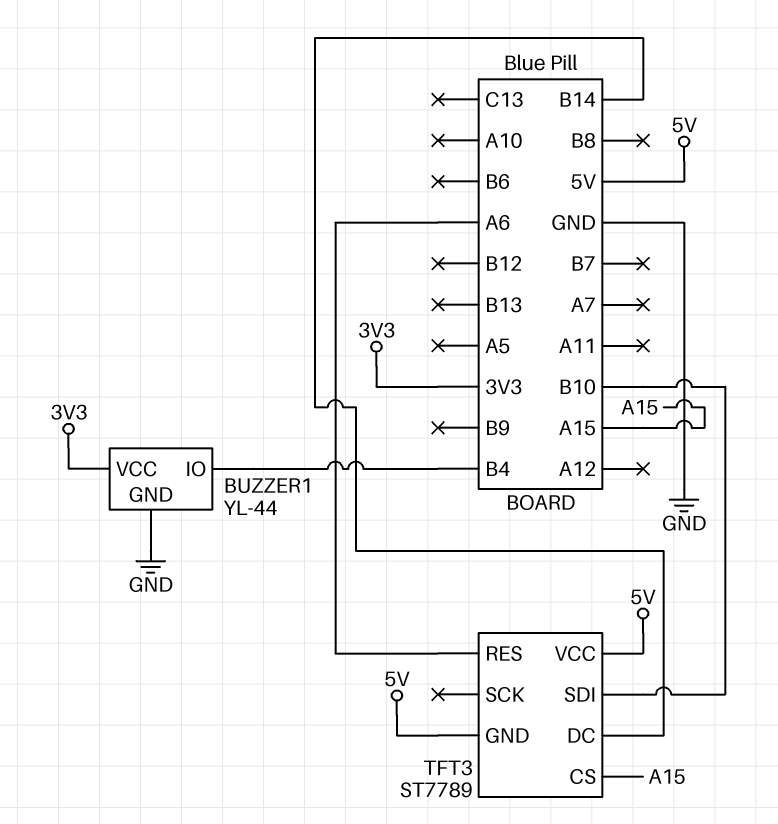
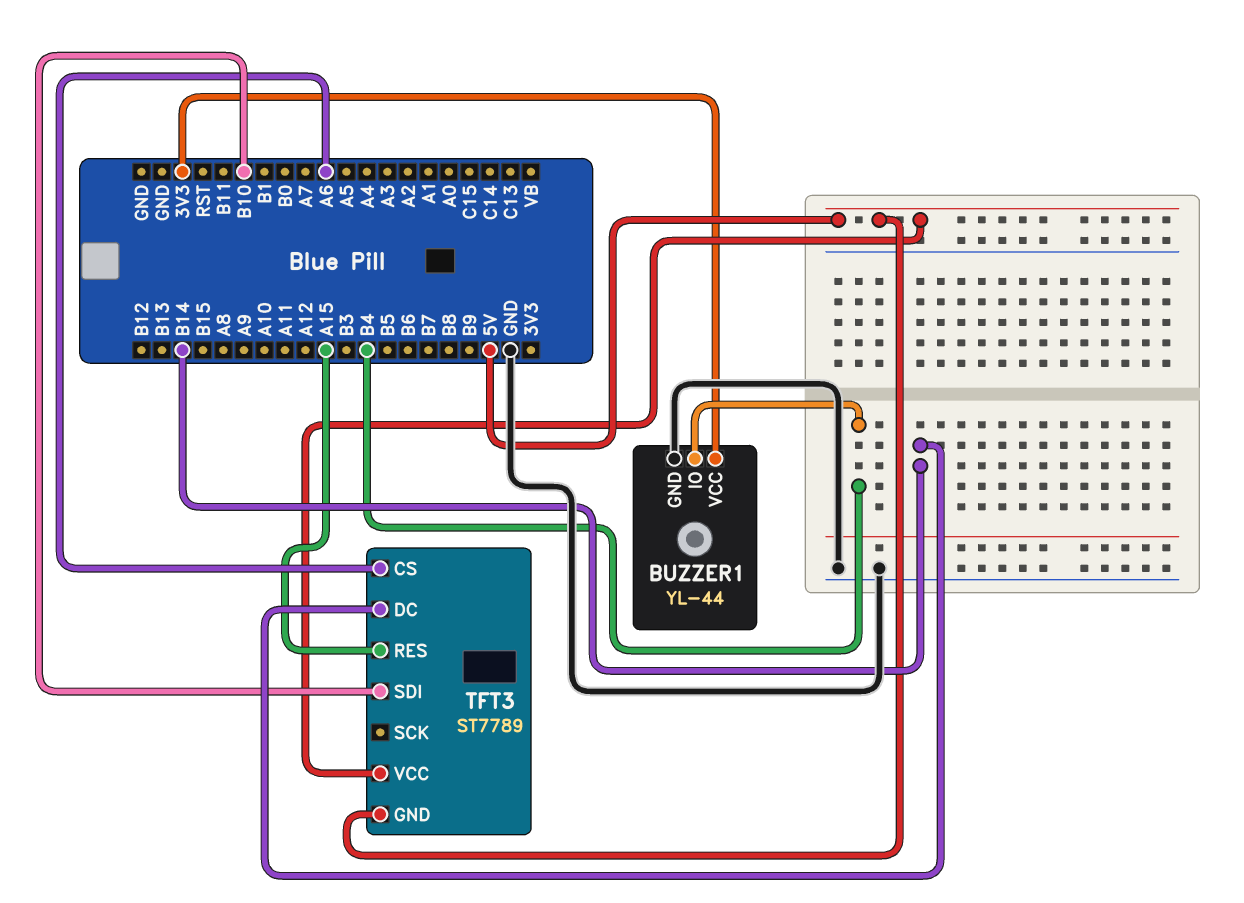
TFT3 pin CS: A15 -> A6
TFT3 pin RES: A6 -> A15

